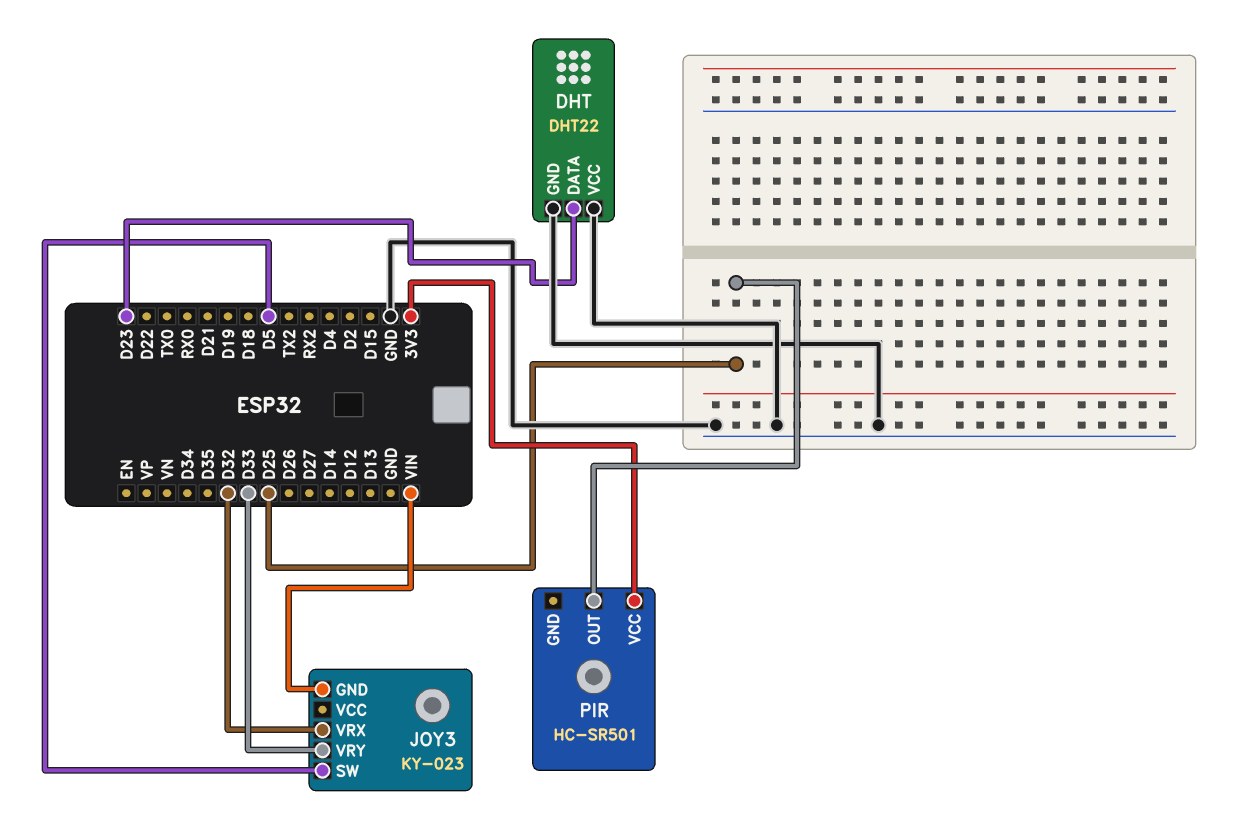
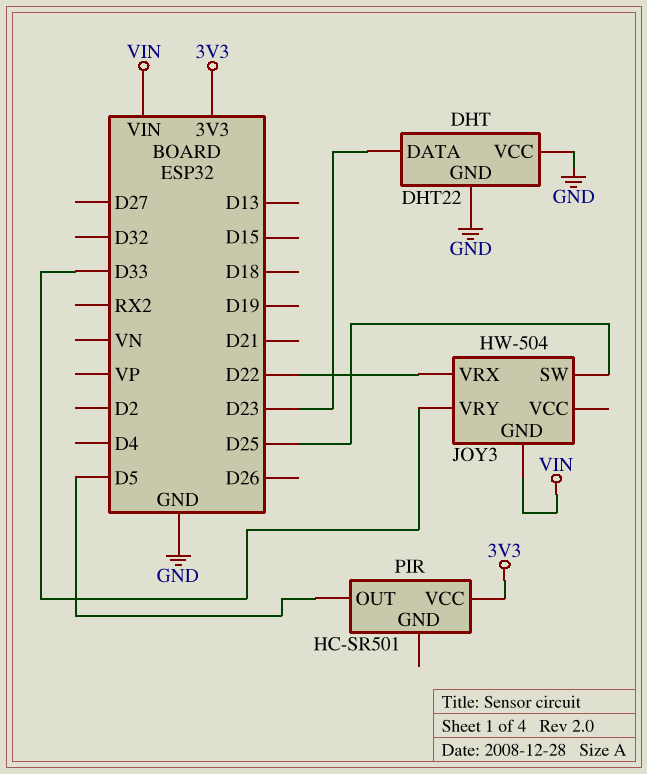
JOY3: KY-023 -> HW-504
JOY3 pin SW: D5 -> D25
JOY3 pin VRX: D32 -> D22
PIR pin OUT: D25 -> D5

